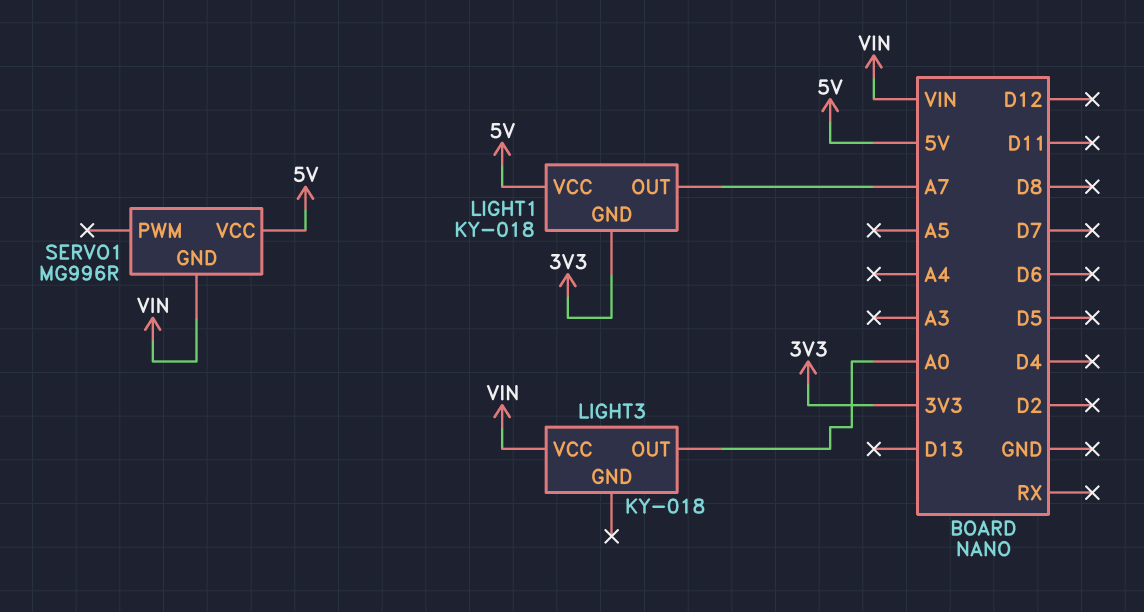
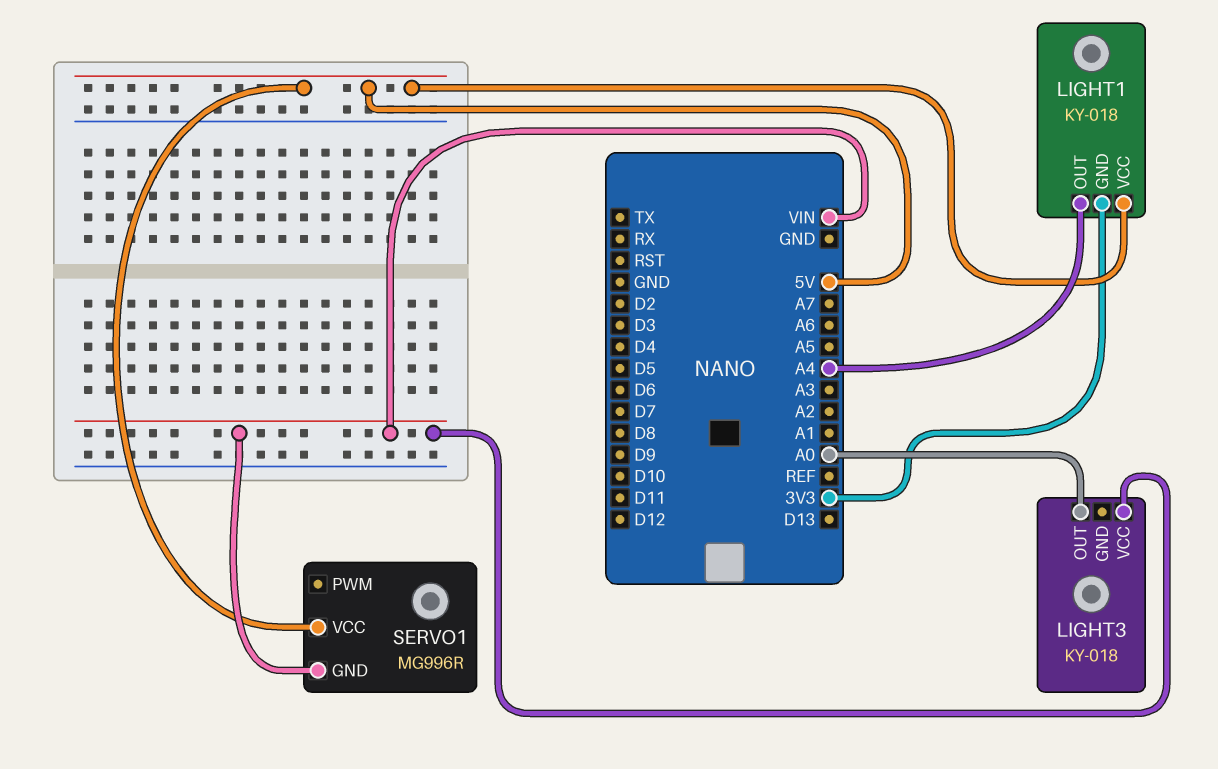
LIGHT1 pin OUT: A7 -> A4

